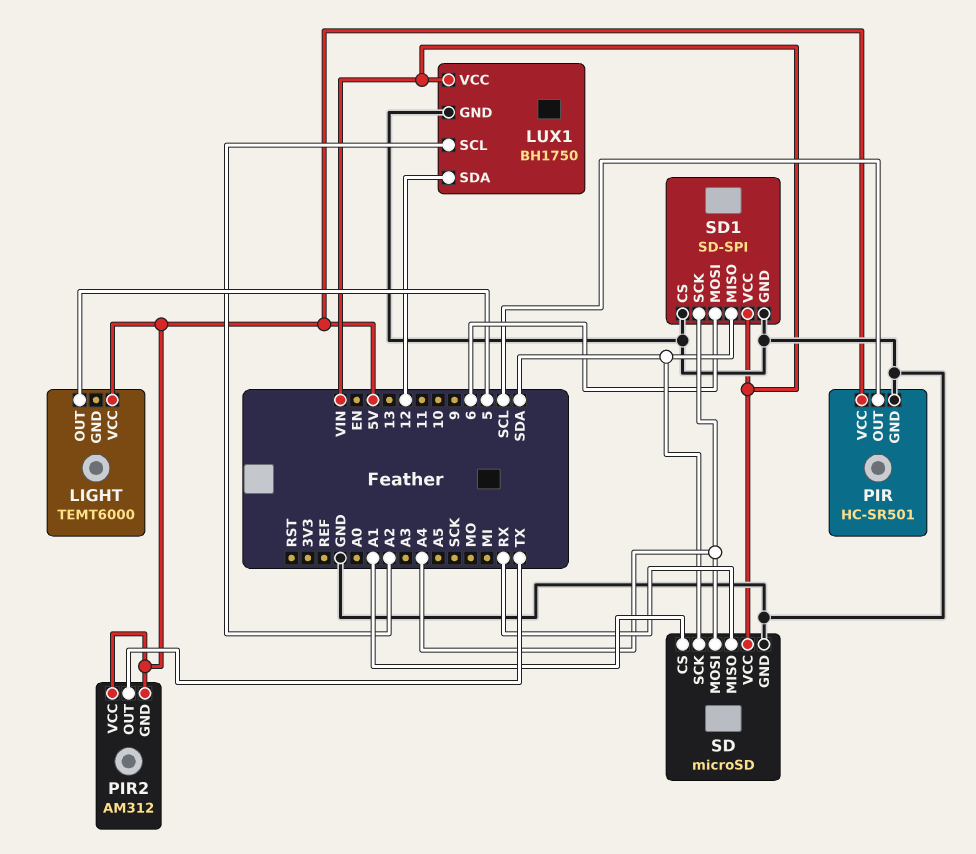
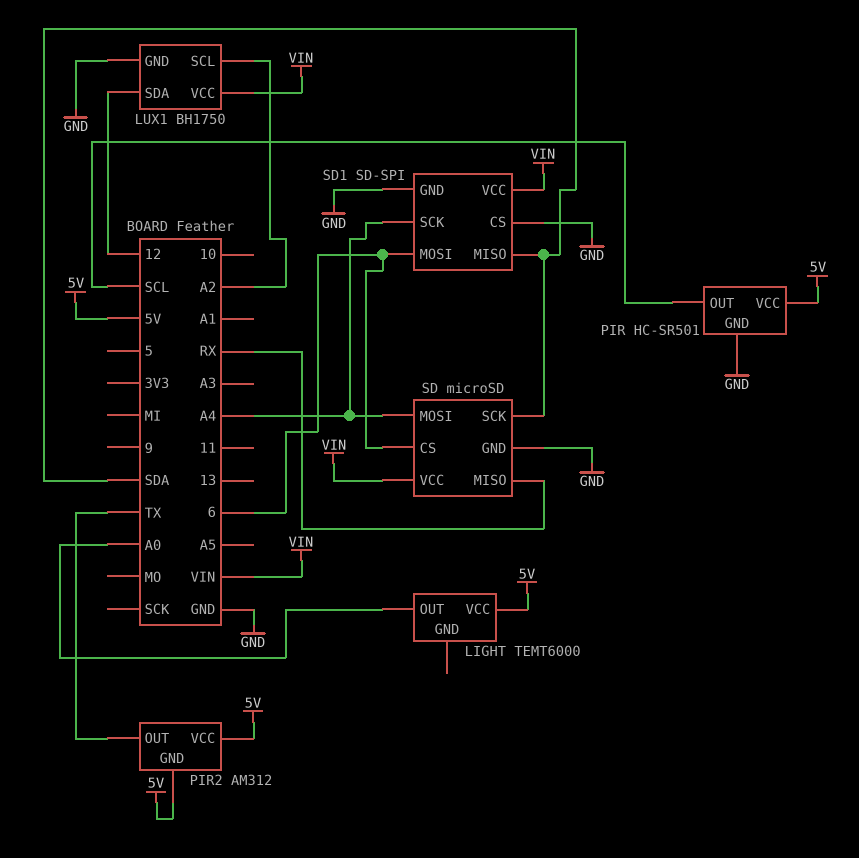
LIGHT pin OUT: 5 -> A0
SD pin CS: A1 -> 6

